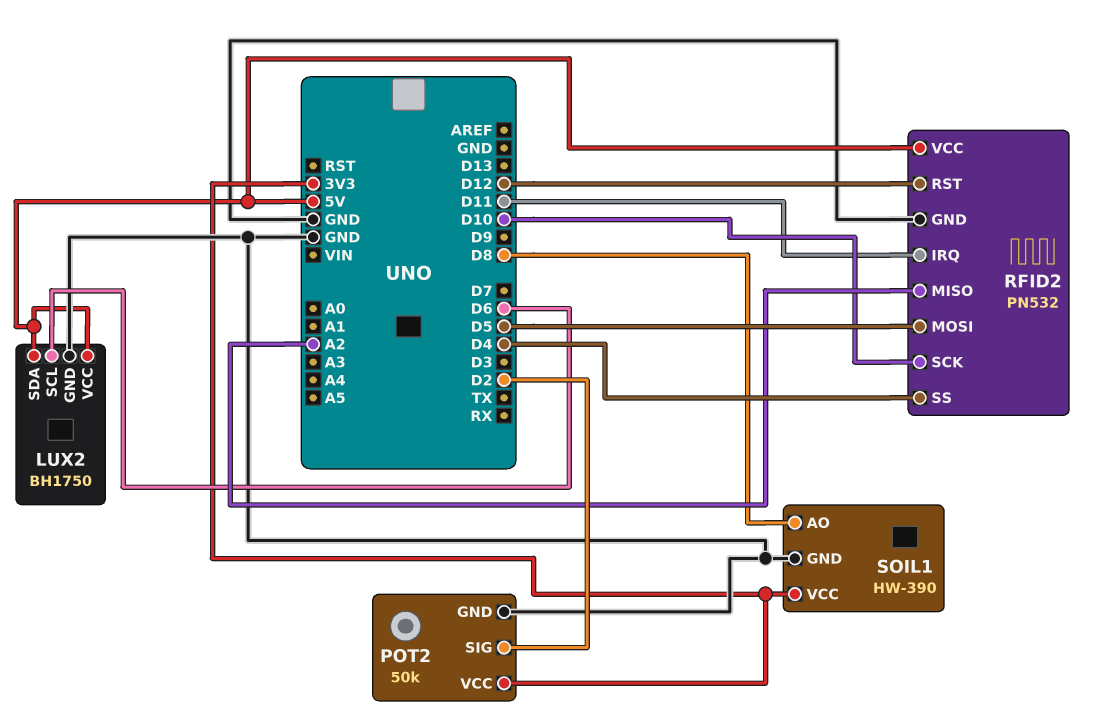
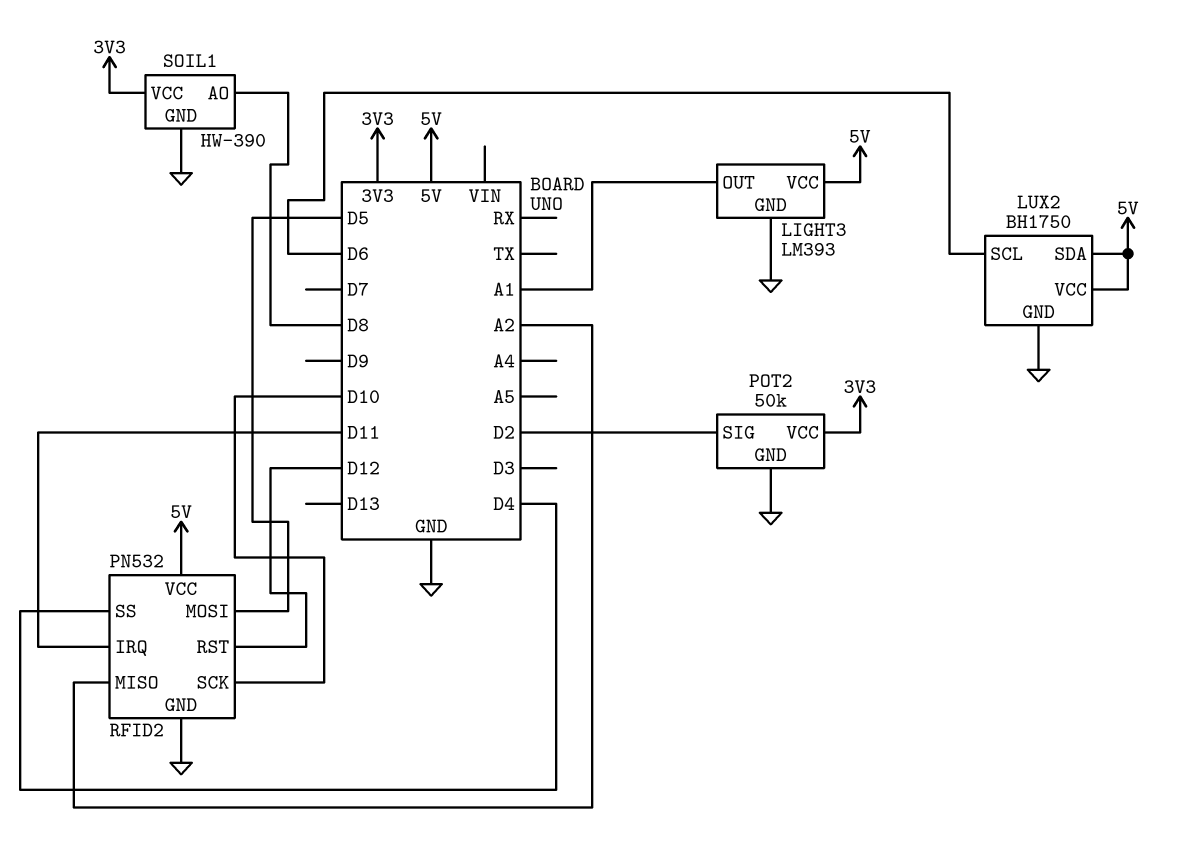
LIGHT3: none -> LM393
LIGHT3 pin GND: none -> GND
LIGHT3 pin OUT: none -> A1
LIGHT3 pin VCC: none -> 5V

